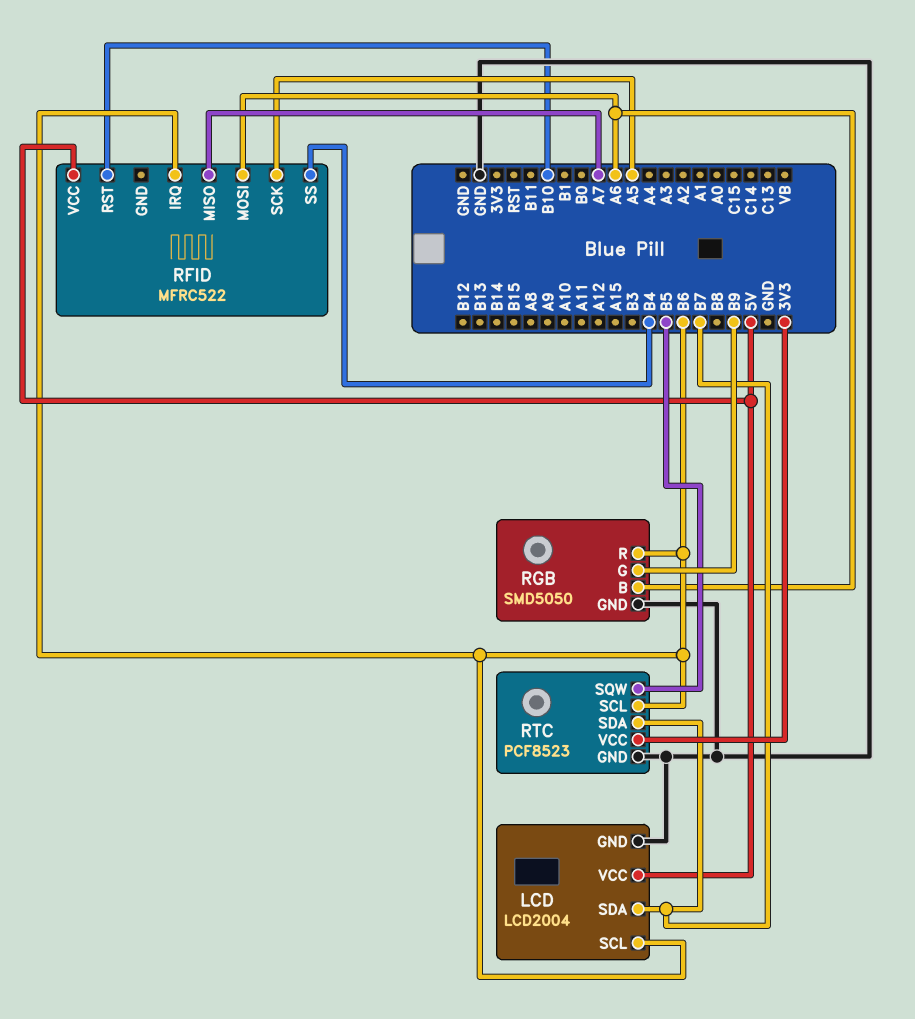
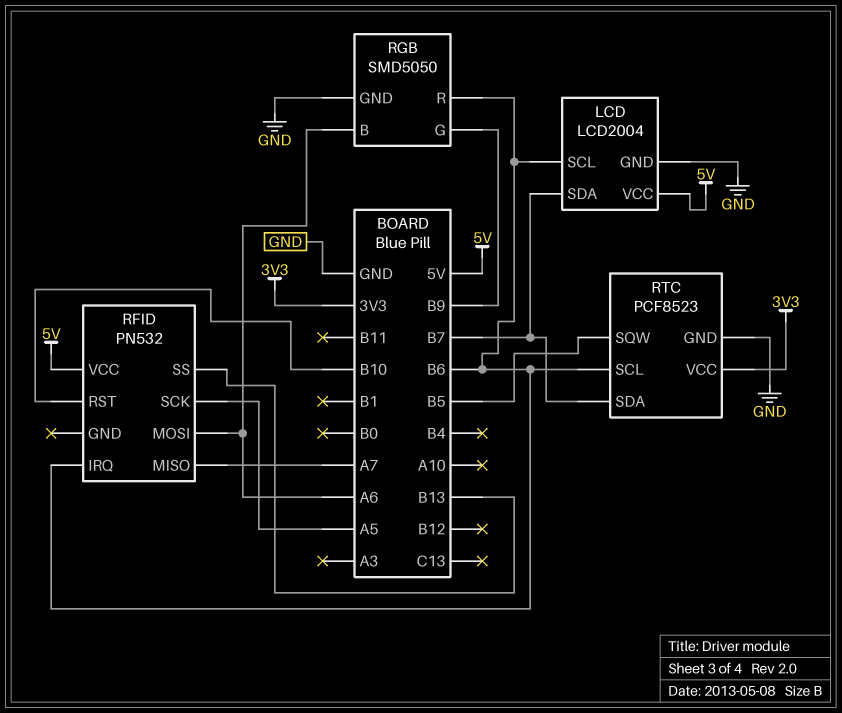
RFID: MFRC522 -> PN532
RFID pin SS: B4 -> B13

